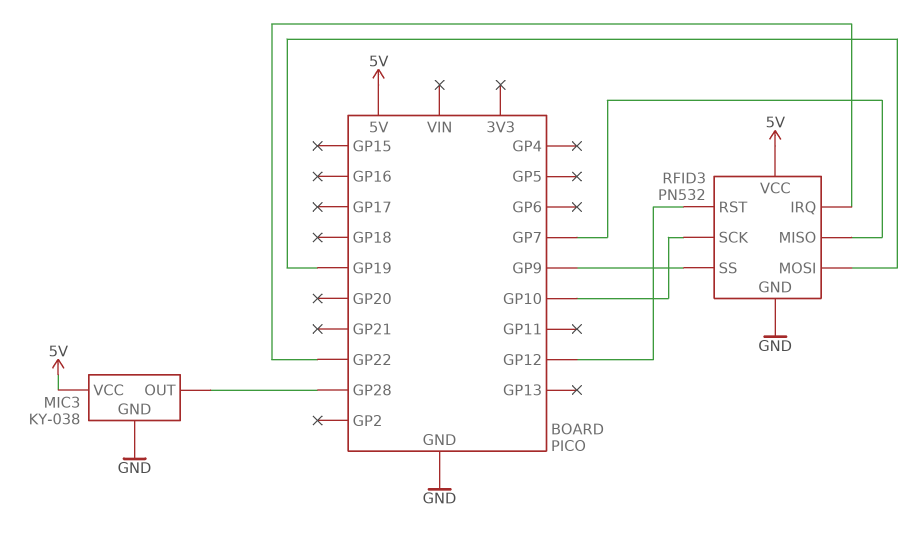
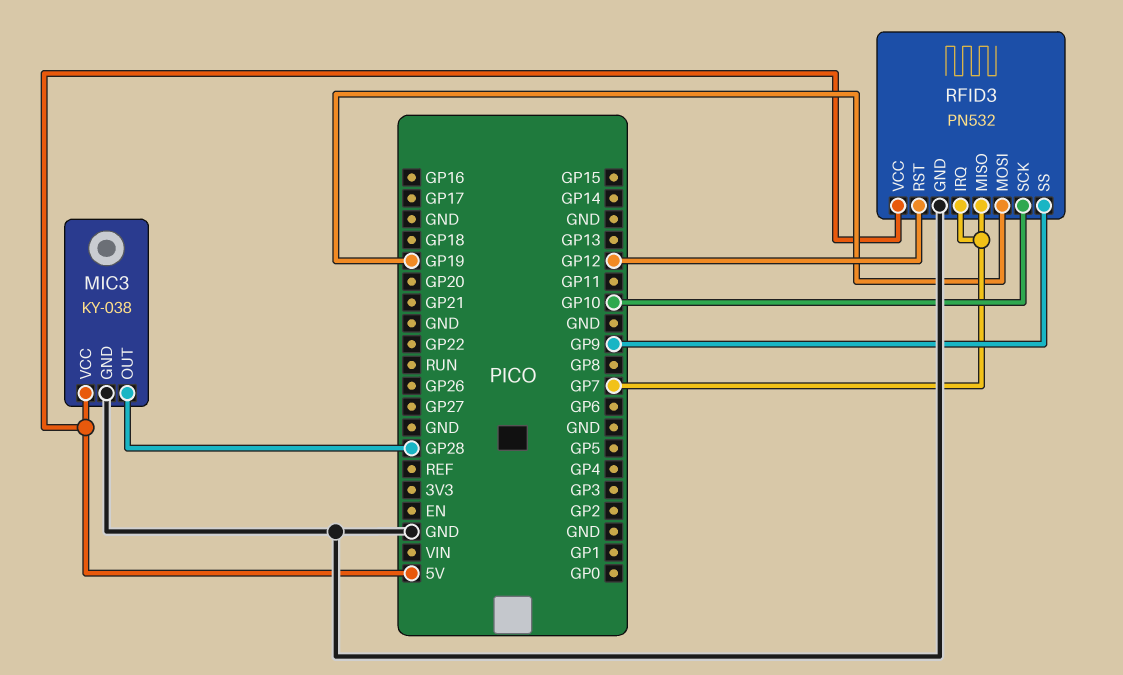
RFID3 pin IRQ: GP22 -> GP7

